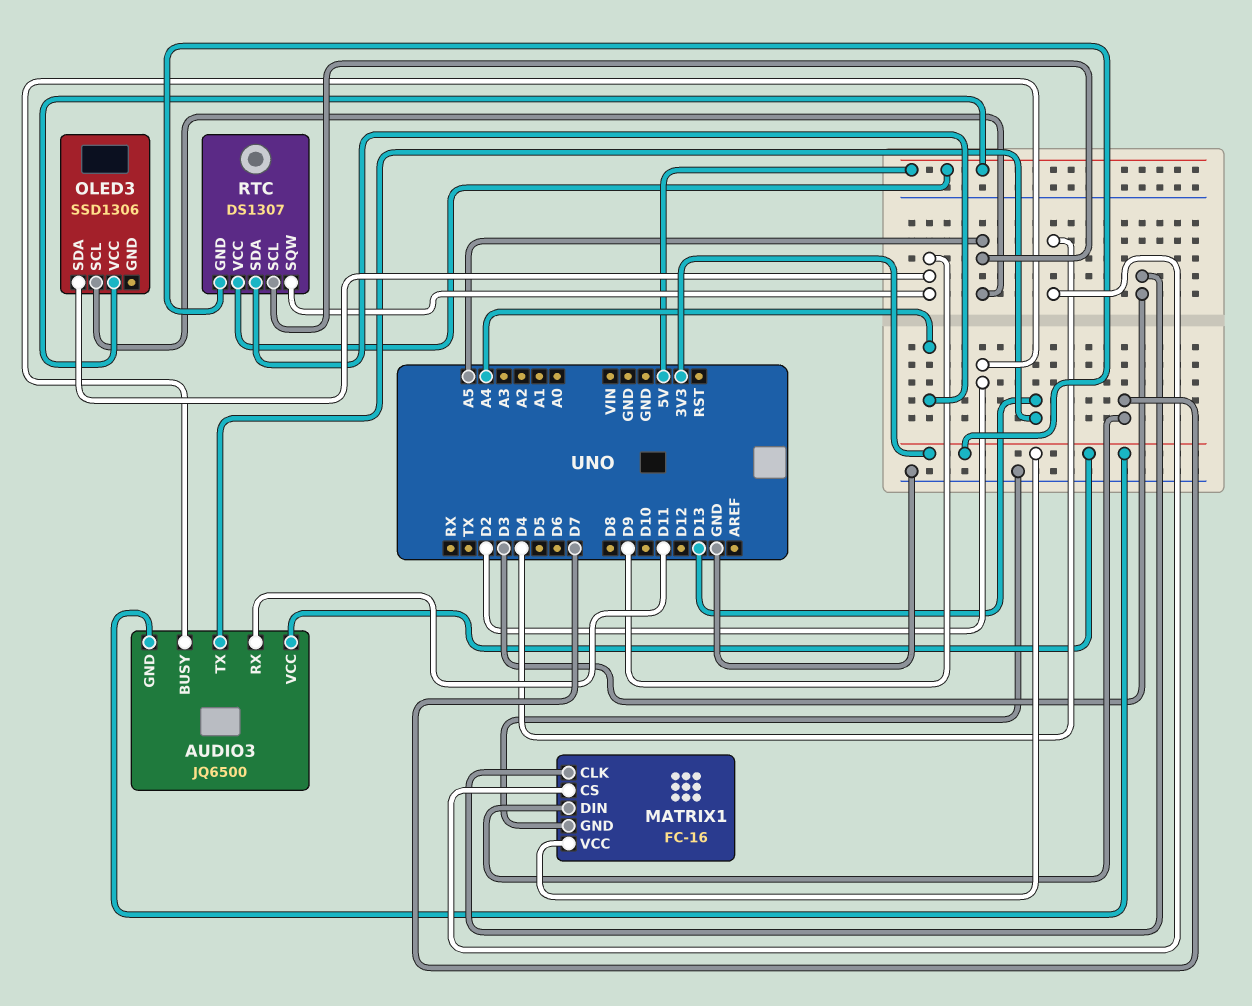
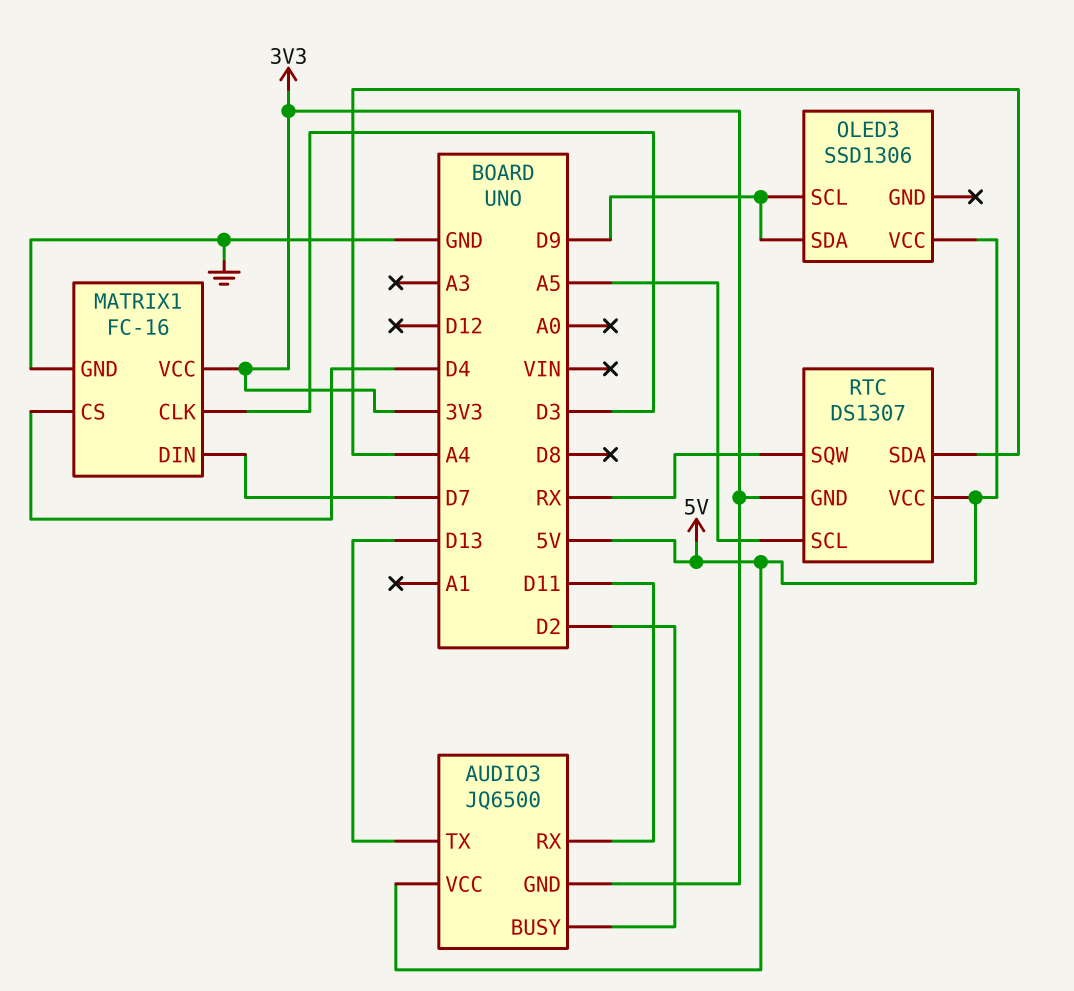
AUDIO3 pin VCC: 3V3 -> 5V
OLED3 pin SCL: A5 -> D9
RTC pin SQW: D9 -> RX

